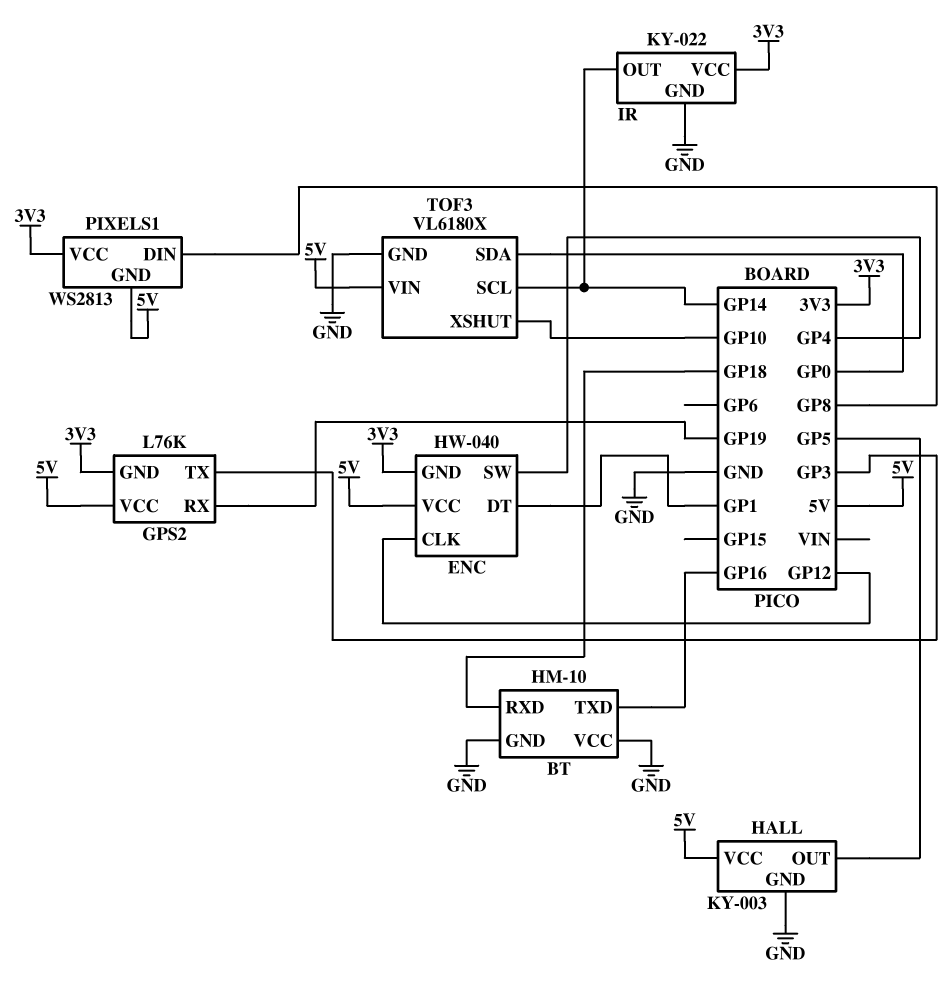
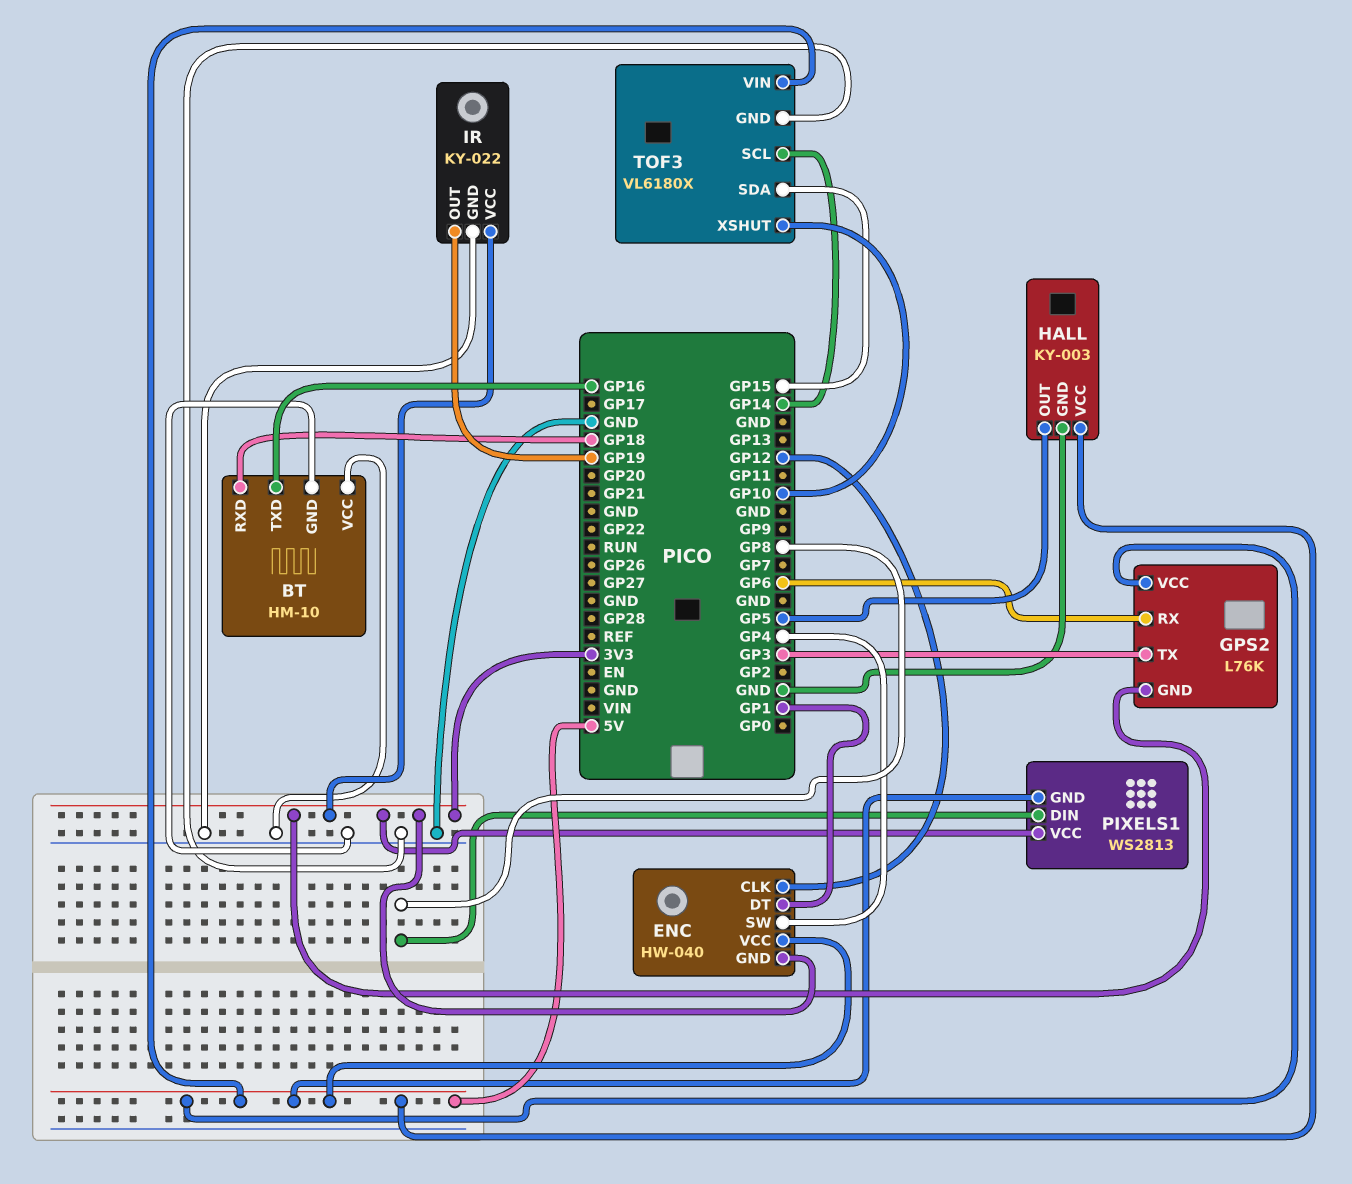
GPS2 pin RX: GP19 -> GP6
IR pin OUT: GP14 -> GP19
TOF3 pin SDA: GP0 -> GP15

